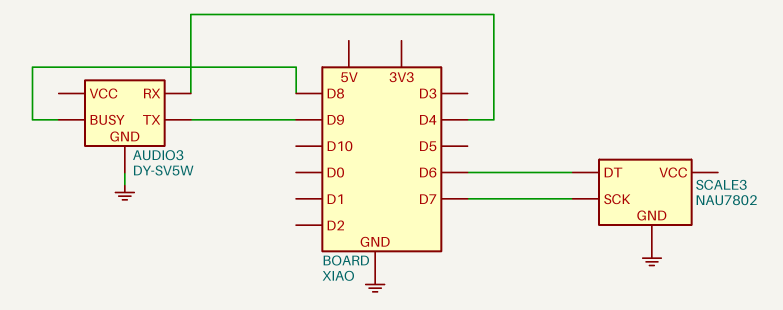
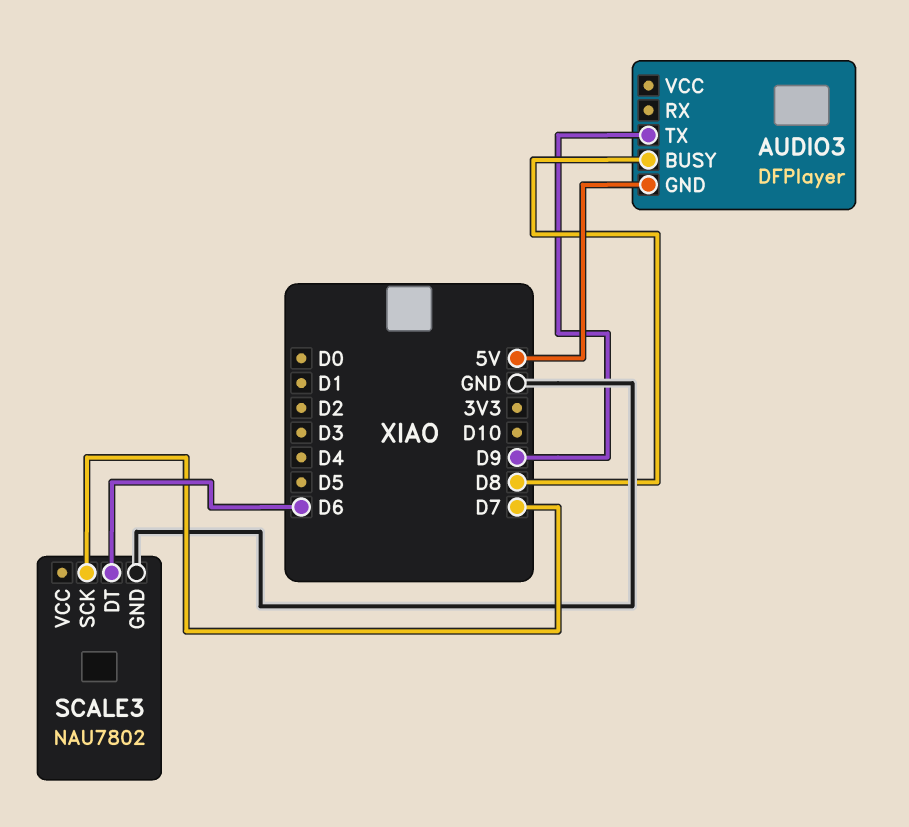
AUDIO3: DY-SV5W -> DFPlayer
AUDIO3 pin GND: GND -> 5V
AUDIO3 pin RX: D4 -> none

